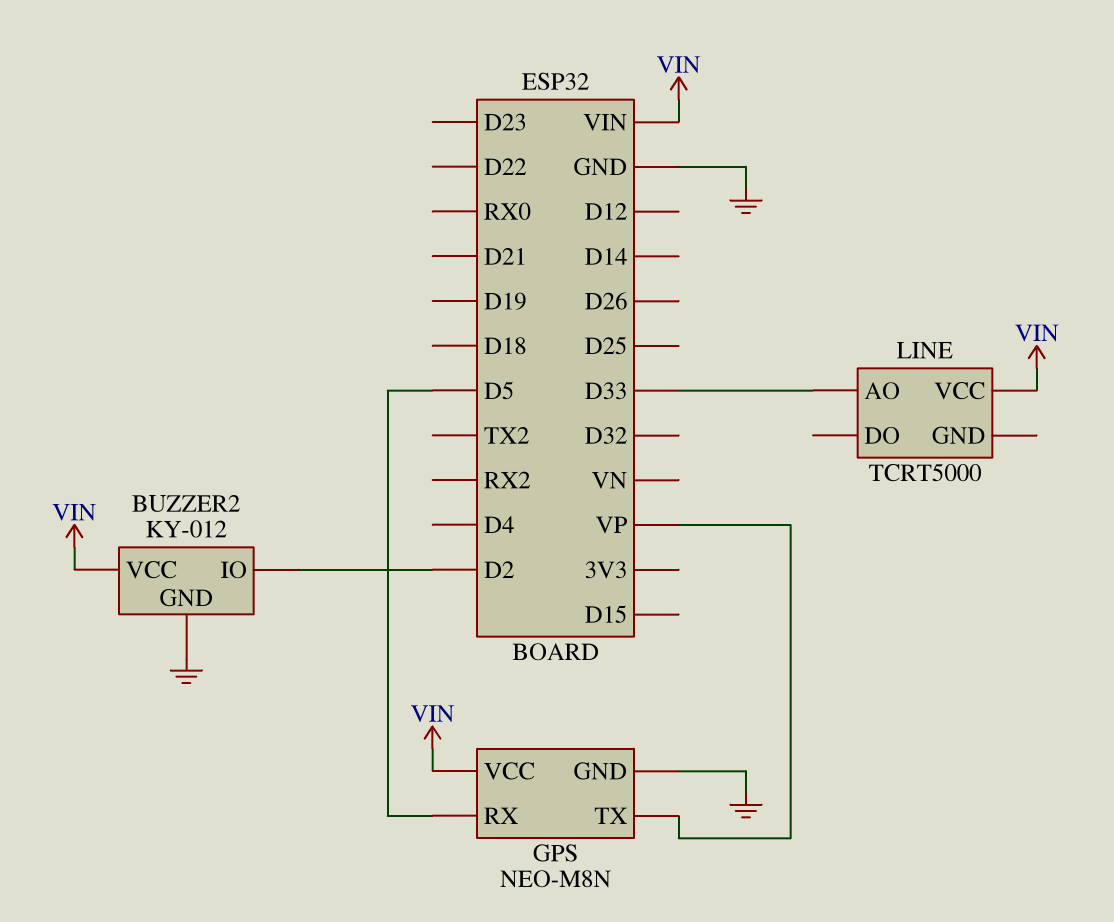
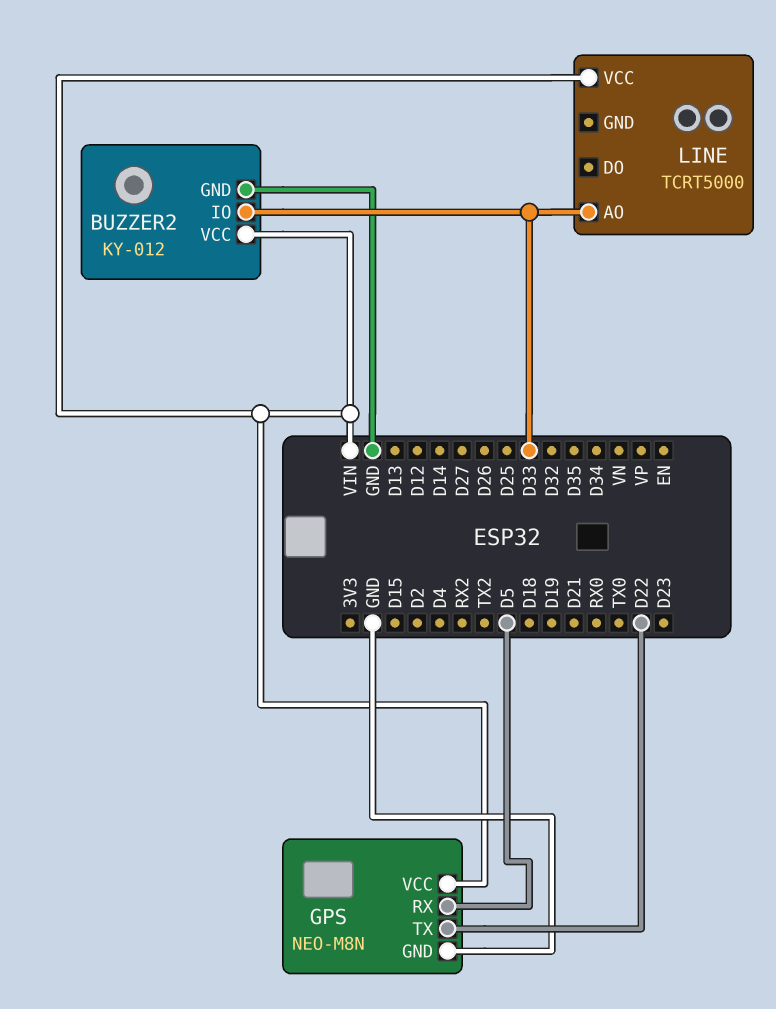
BUZZER2 pin IO: D2 -> D33
GPS pin TX: VP -> D22

